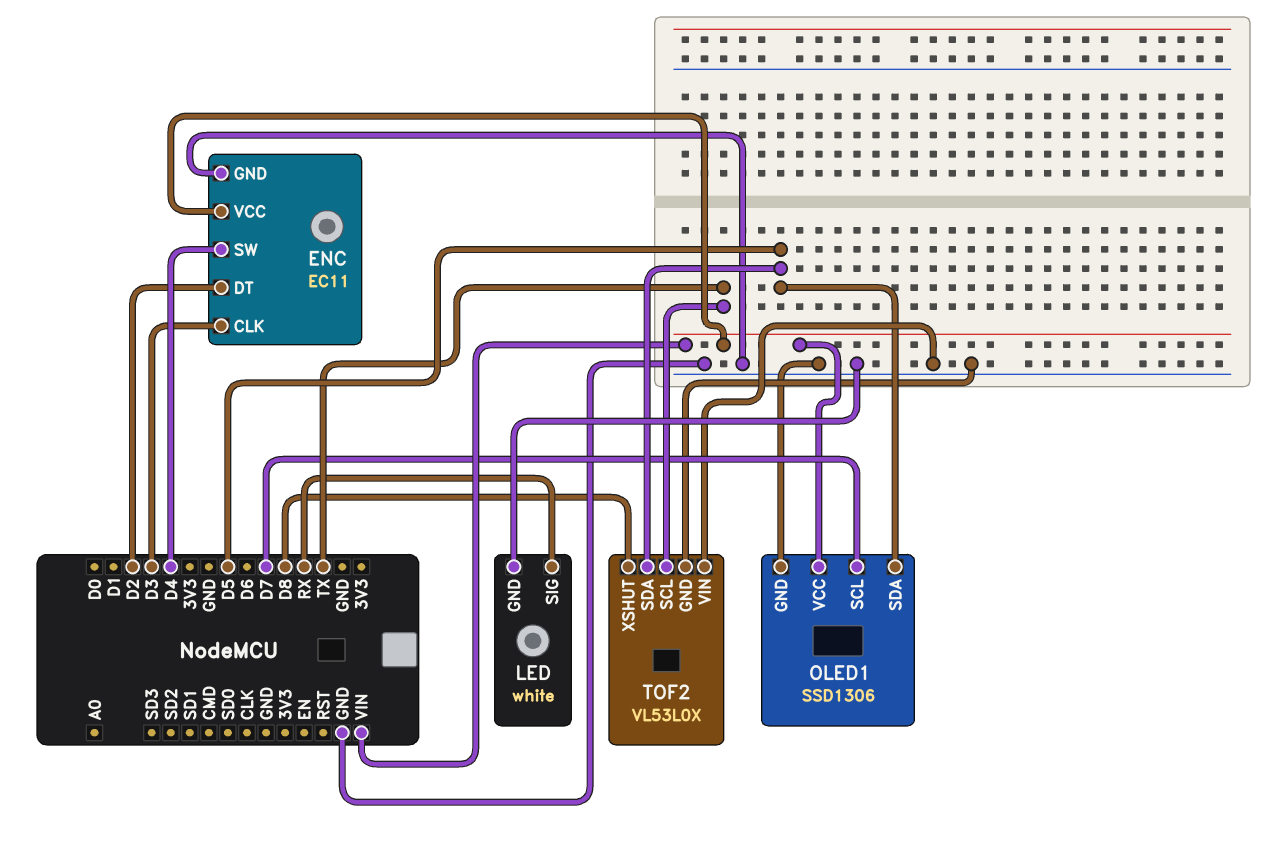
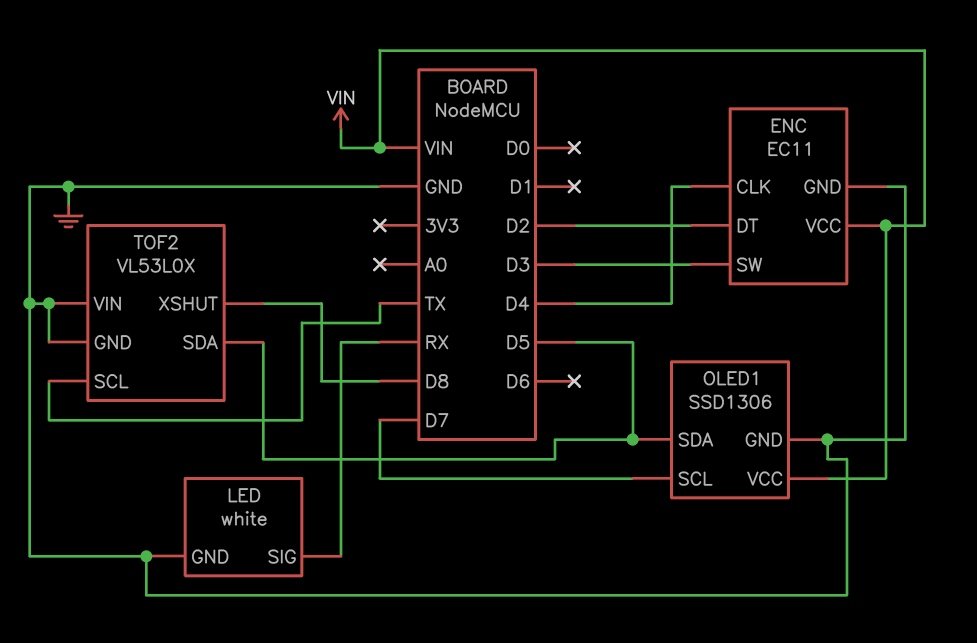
ENC pin CLK: D3 -> D4
ENC pin SW: D4 -> D3

